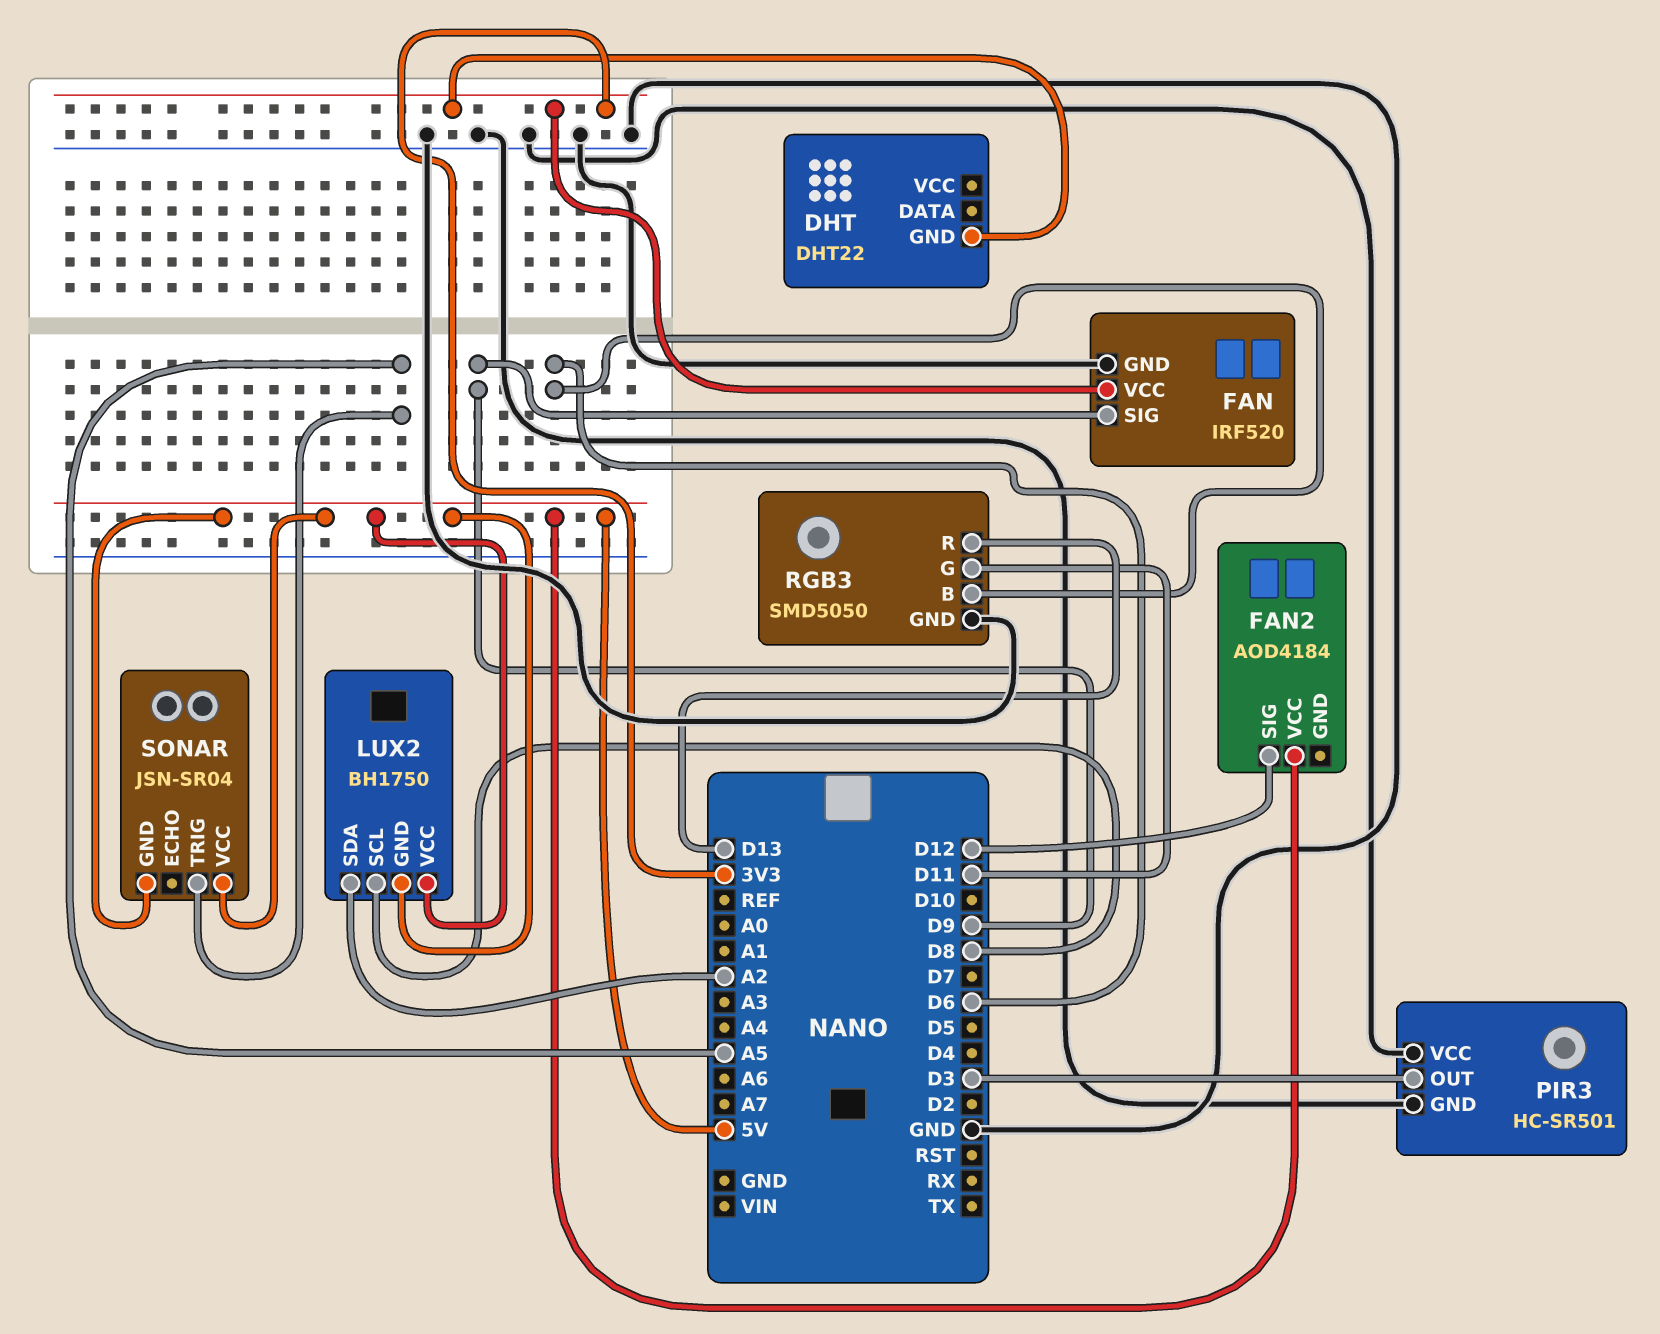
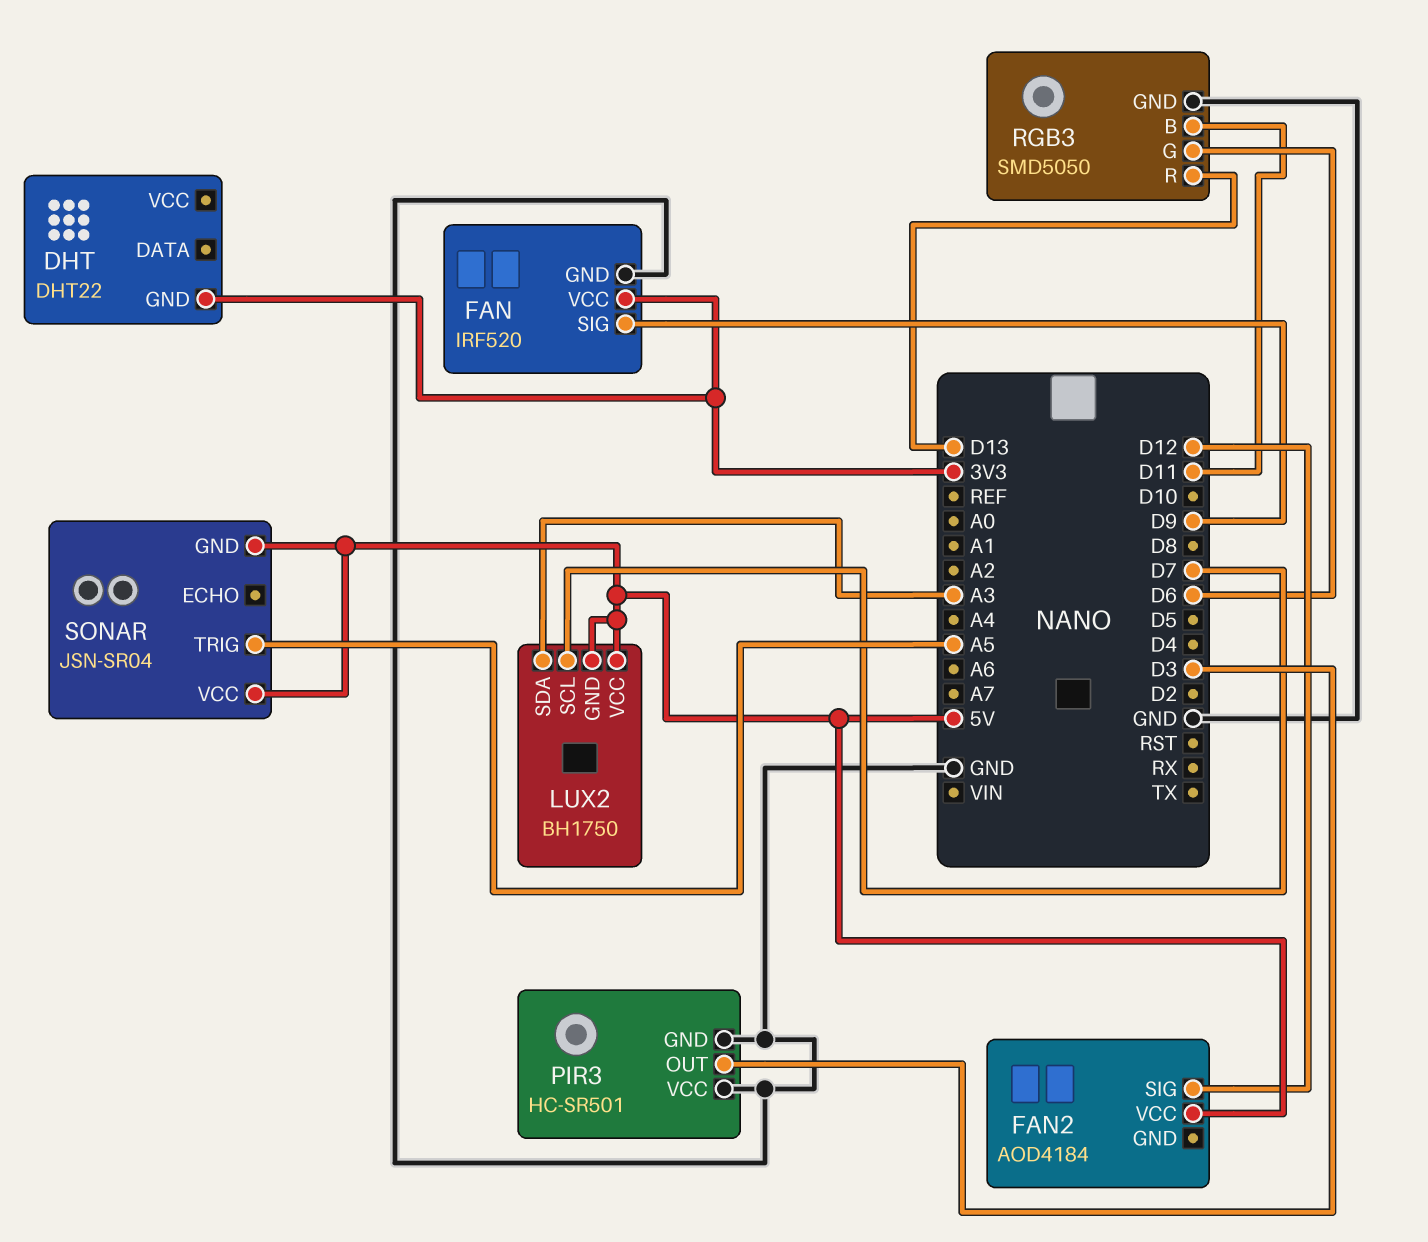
LUX2 pin SCL: D8 -> D7
LUX2 pin SDA: A2 -> A3
RGB3 pin B: D6 -> D11
RGB3 pin G: D11 -> D6

